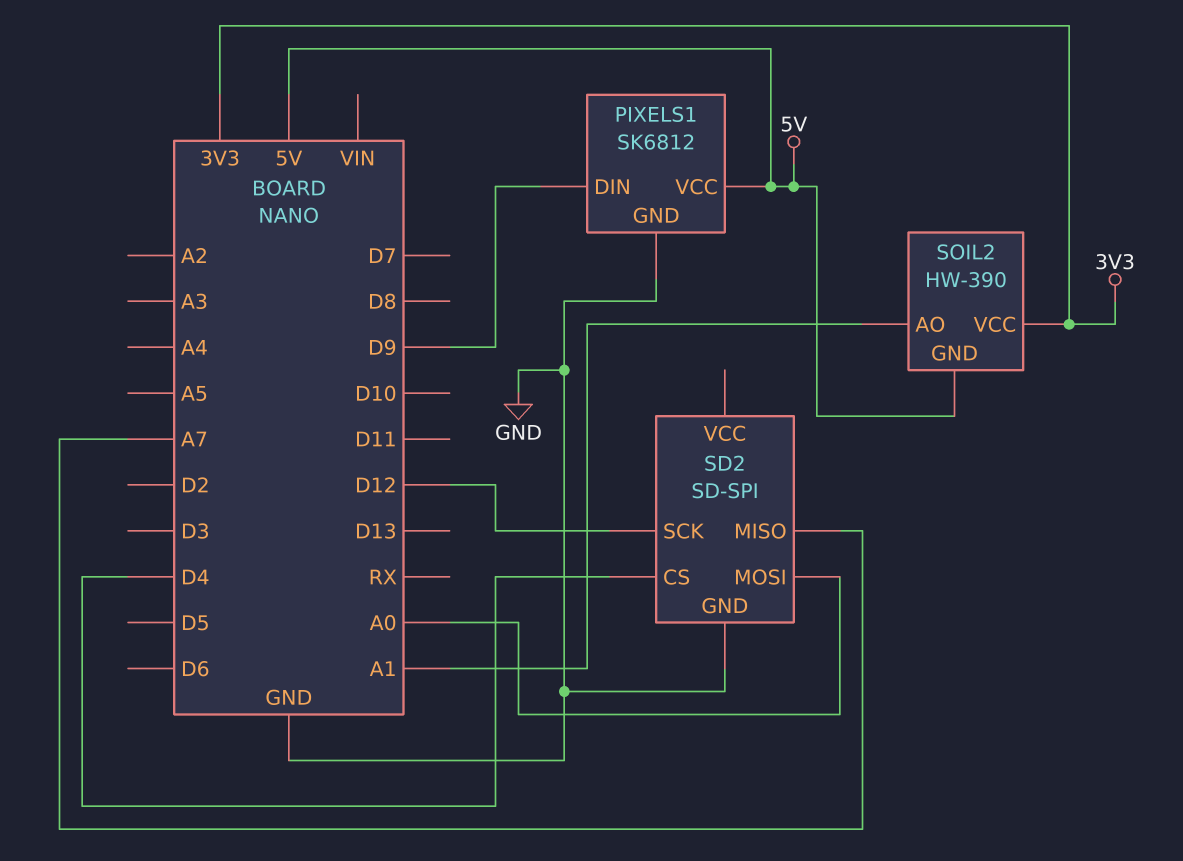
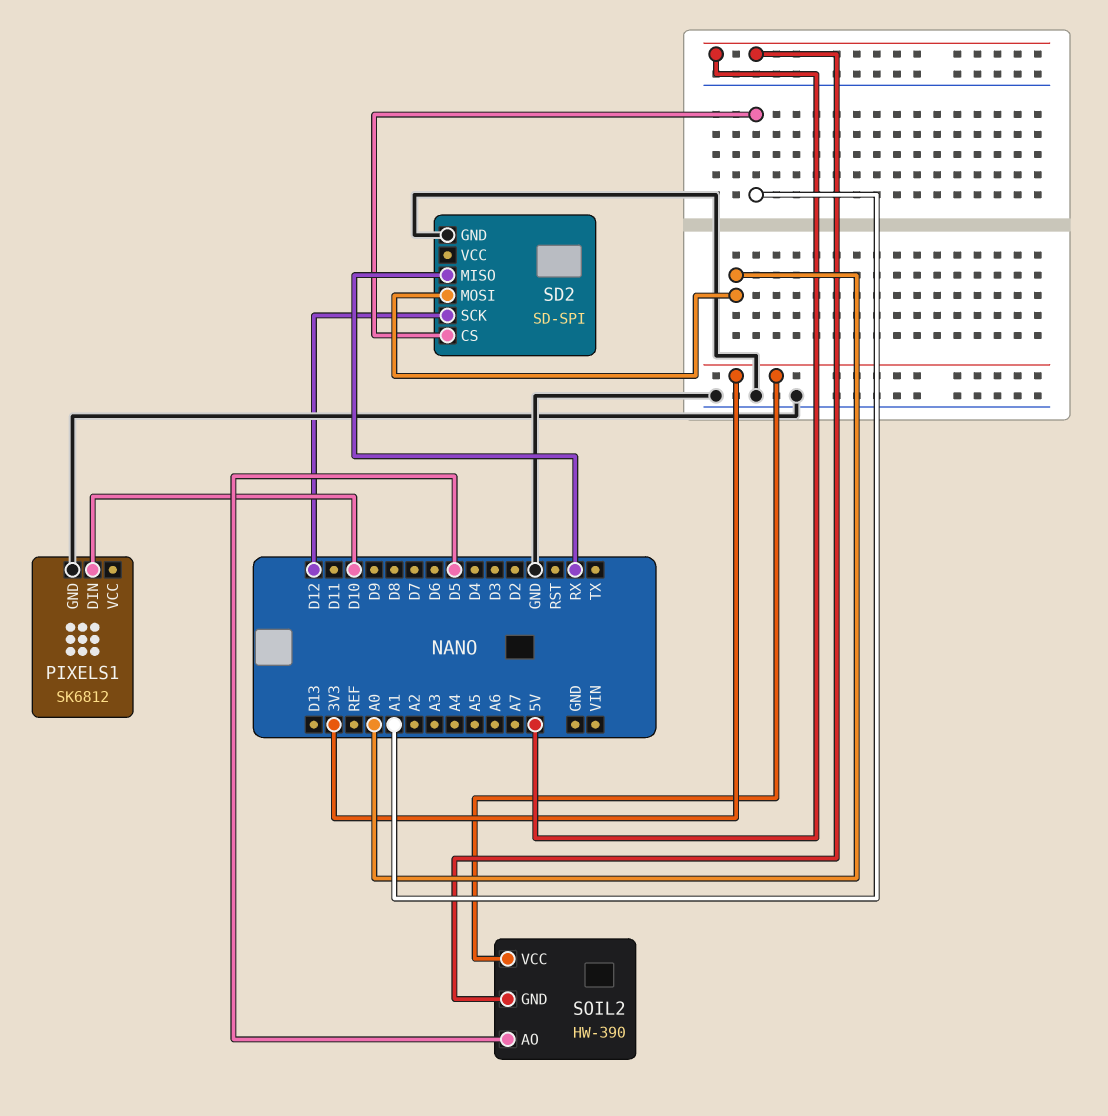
PIXELS1 pin DIN: D9 -> D10
PIXELS1 pin VCC: 5V -> none
SD2 pin CS: D4 -> A1
SD2 pin MISO: A7 -> RX
SOIL2 pin AO: A1 -> D5

